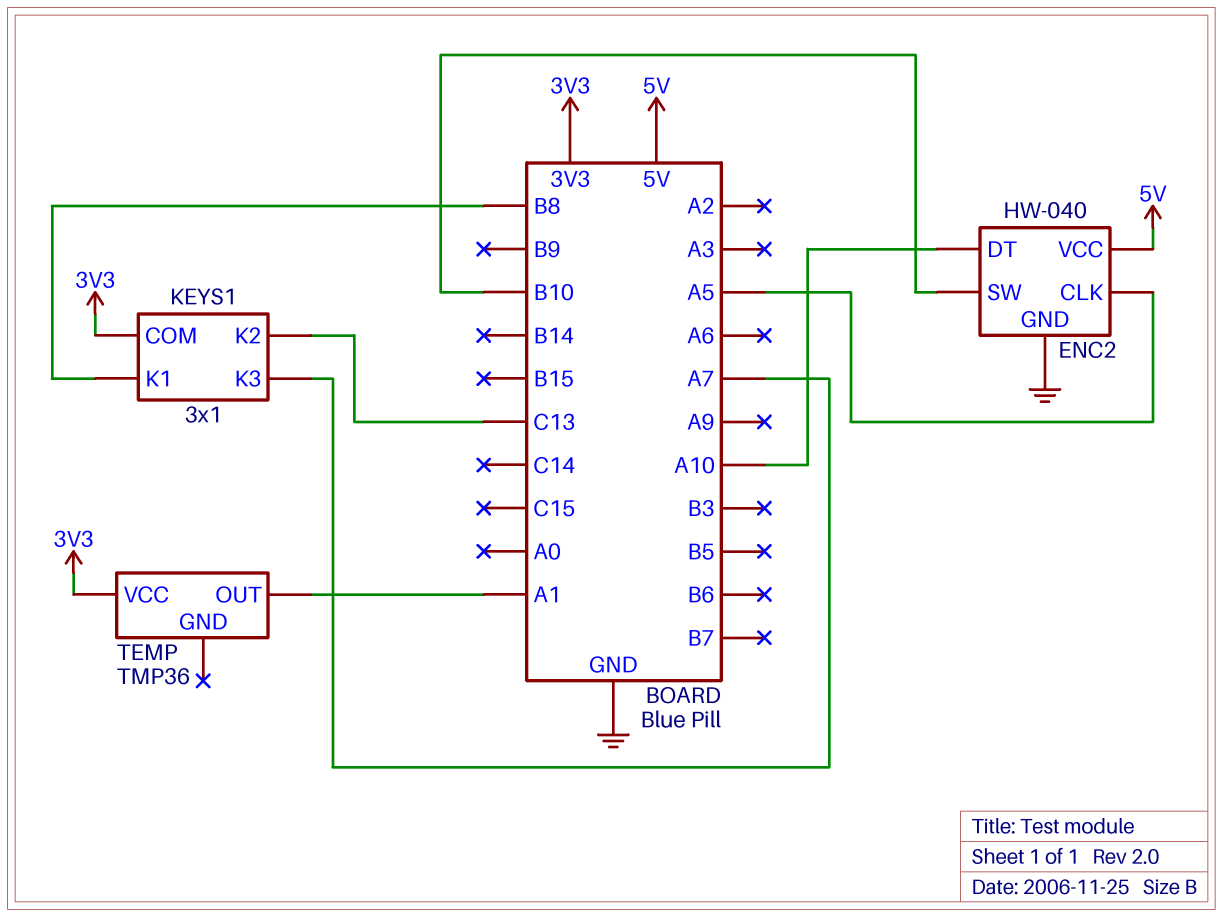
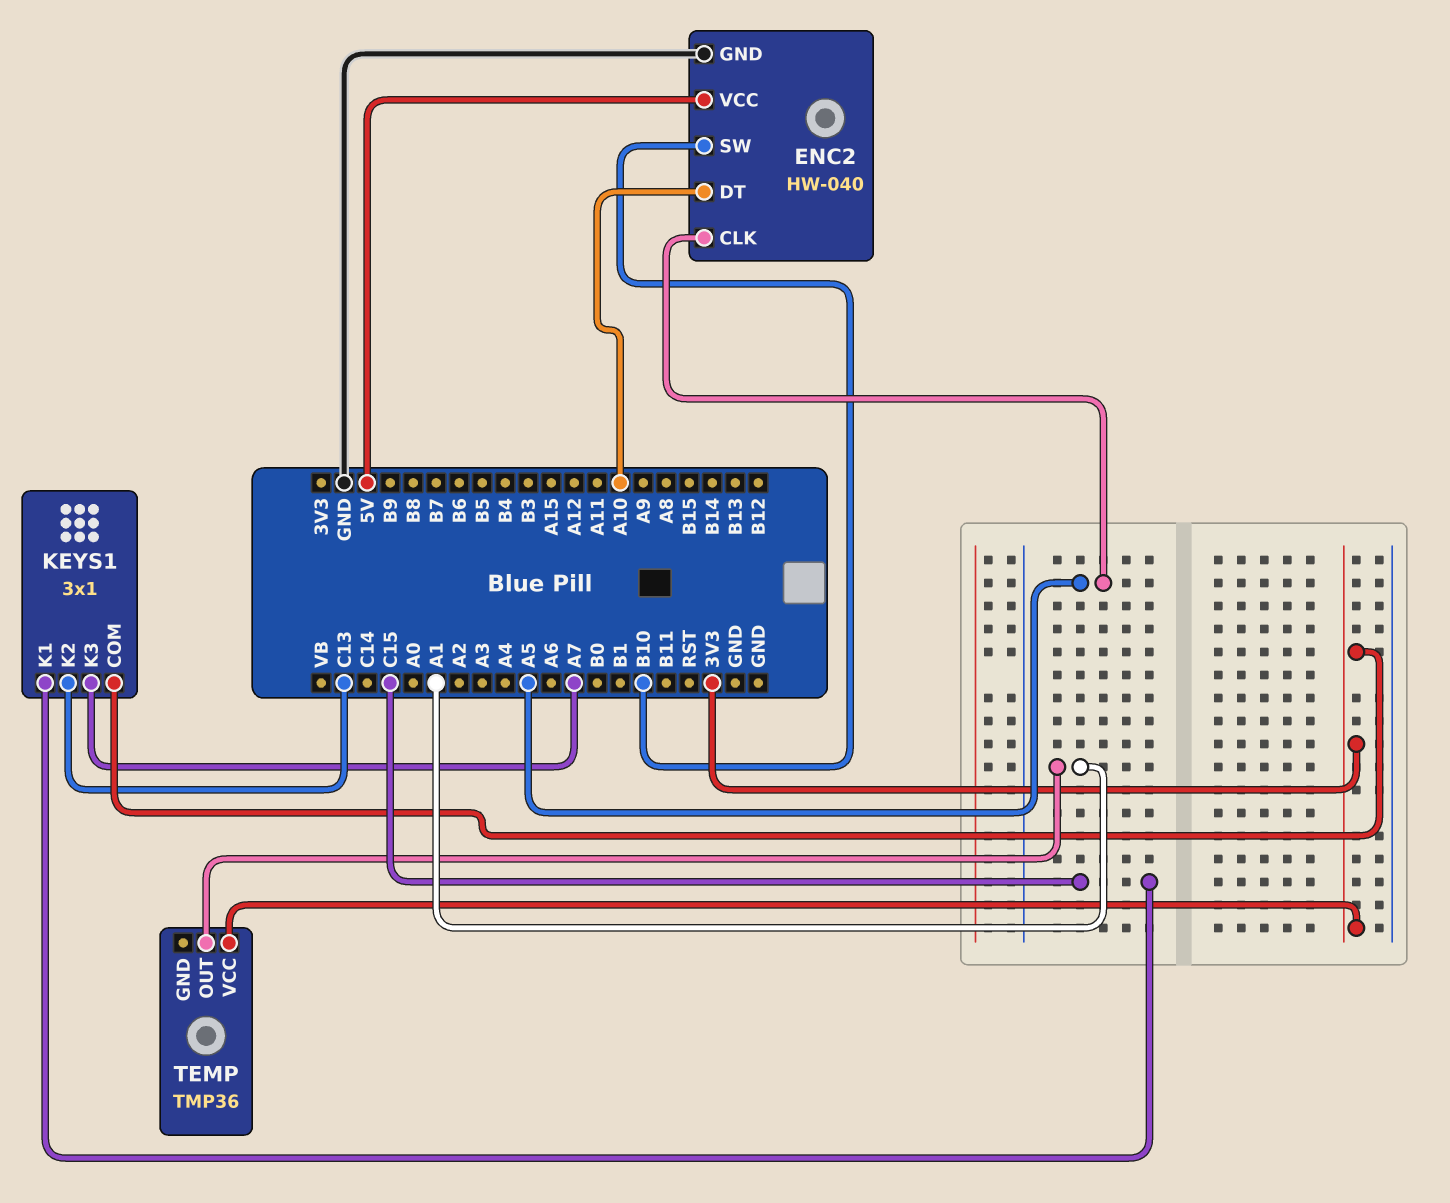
KEYS1 pin K1: B8 -> C15

